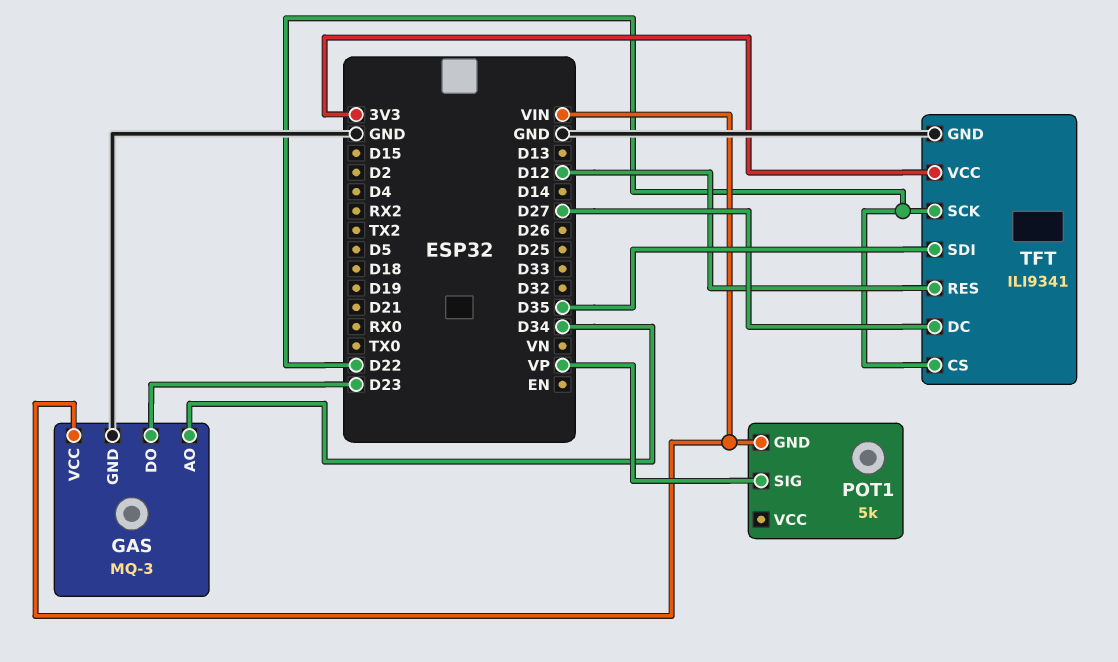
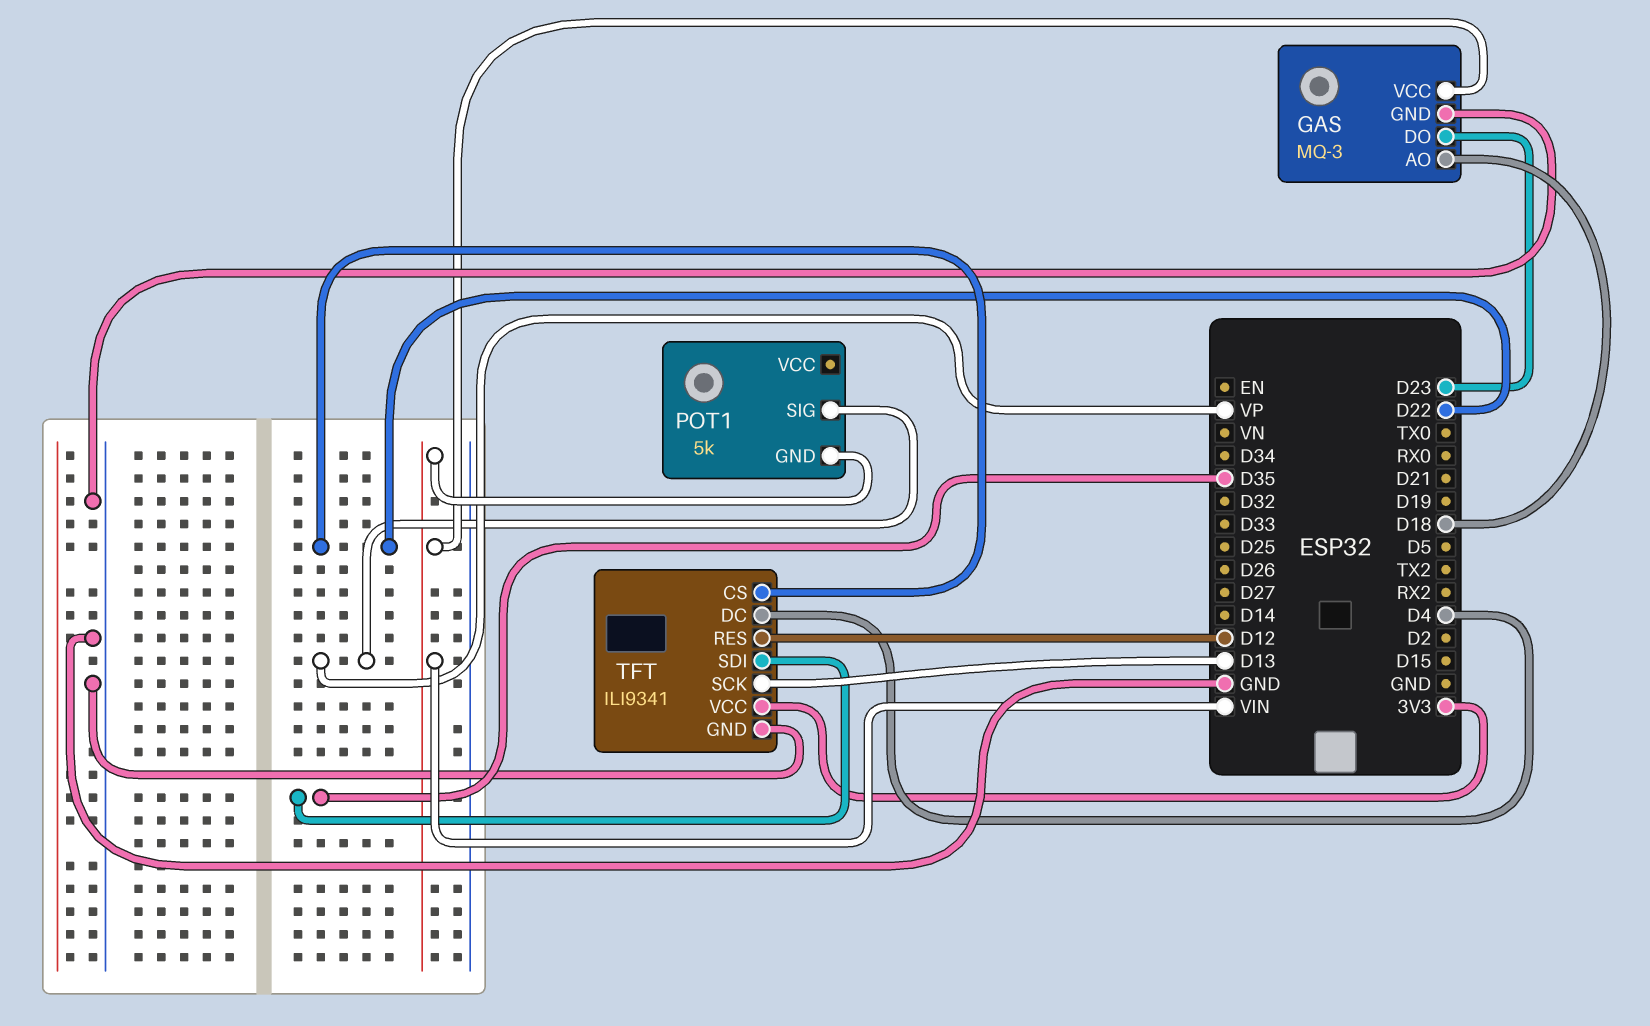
GAS pin AO: D34 -> D18
TFT pin DC: D27 -> D4
TFT pin SCK: D22 -> D13

